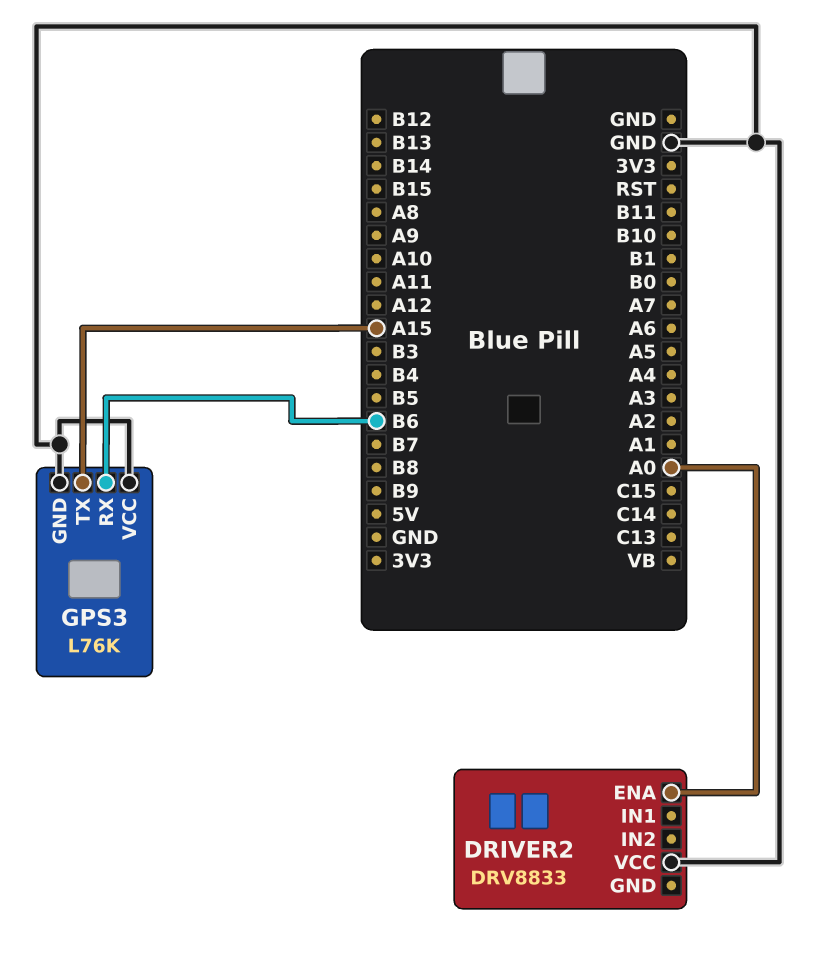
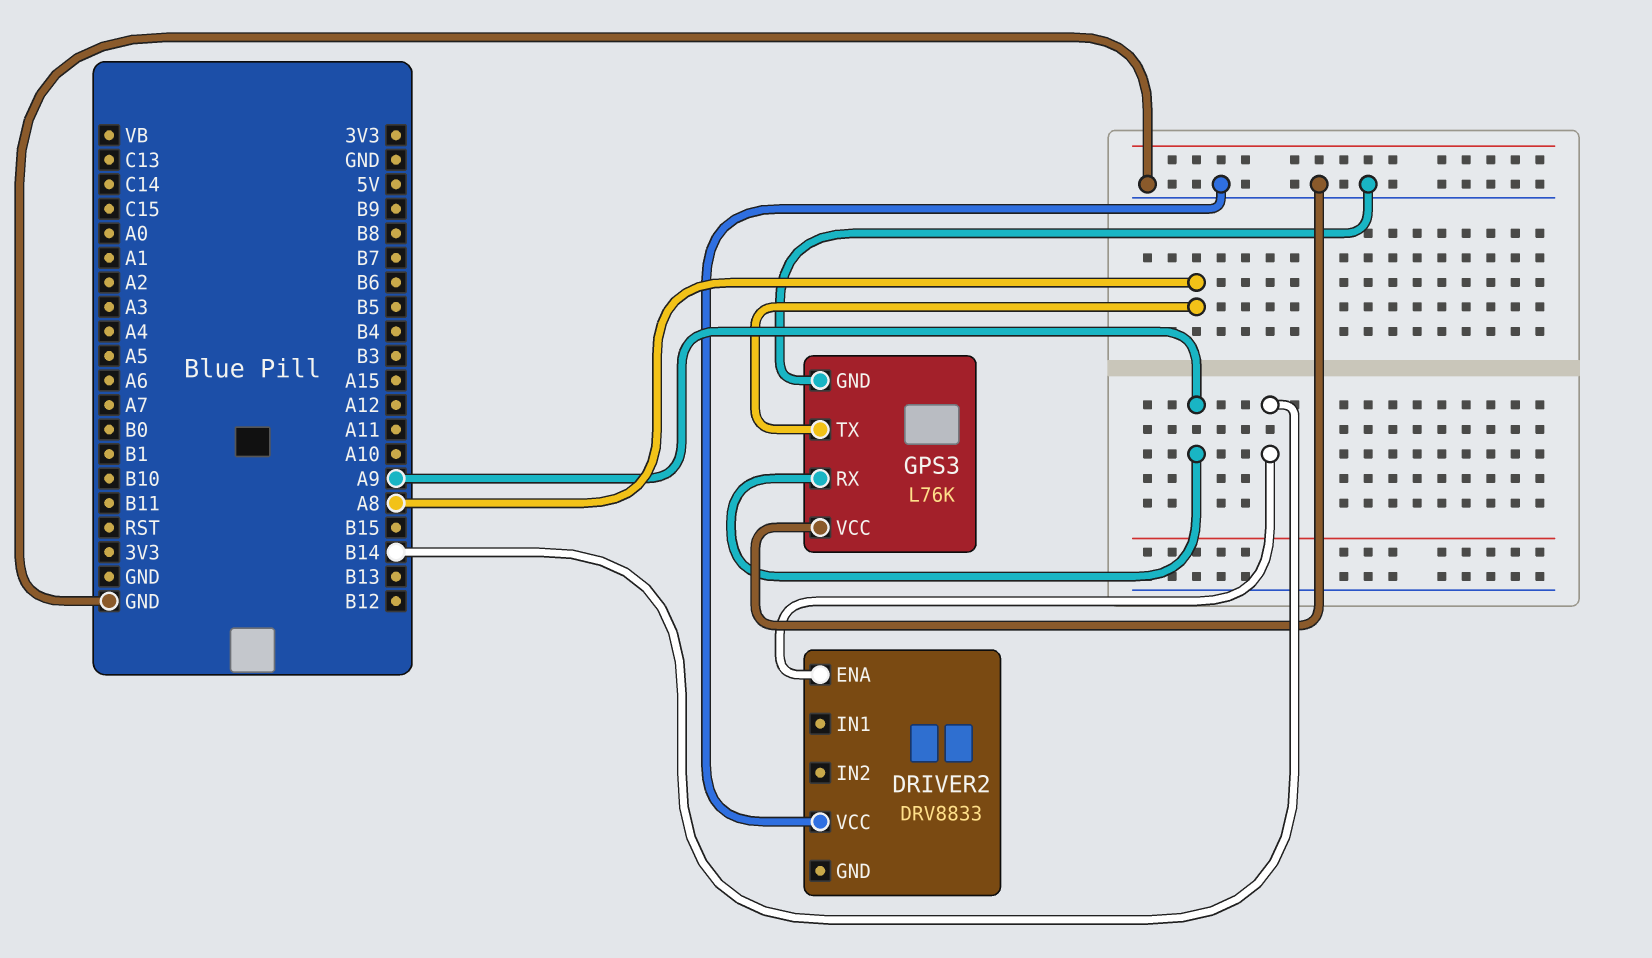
DRIVER2 pin ENA: A0 -> B14
GPS3 pin RX: B6 -> A9
GPS3 pin TX: A15 -> A8

